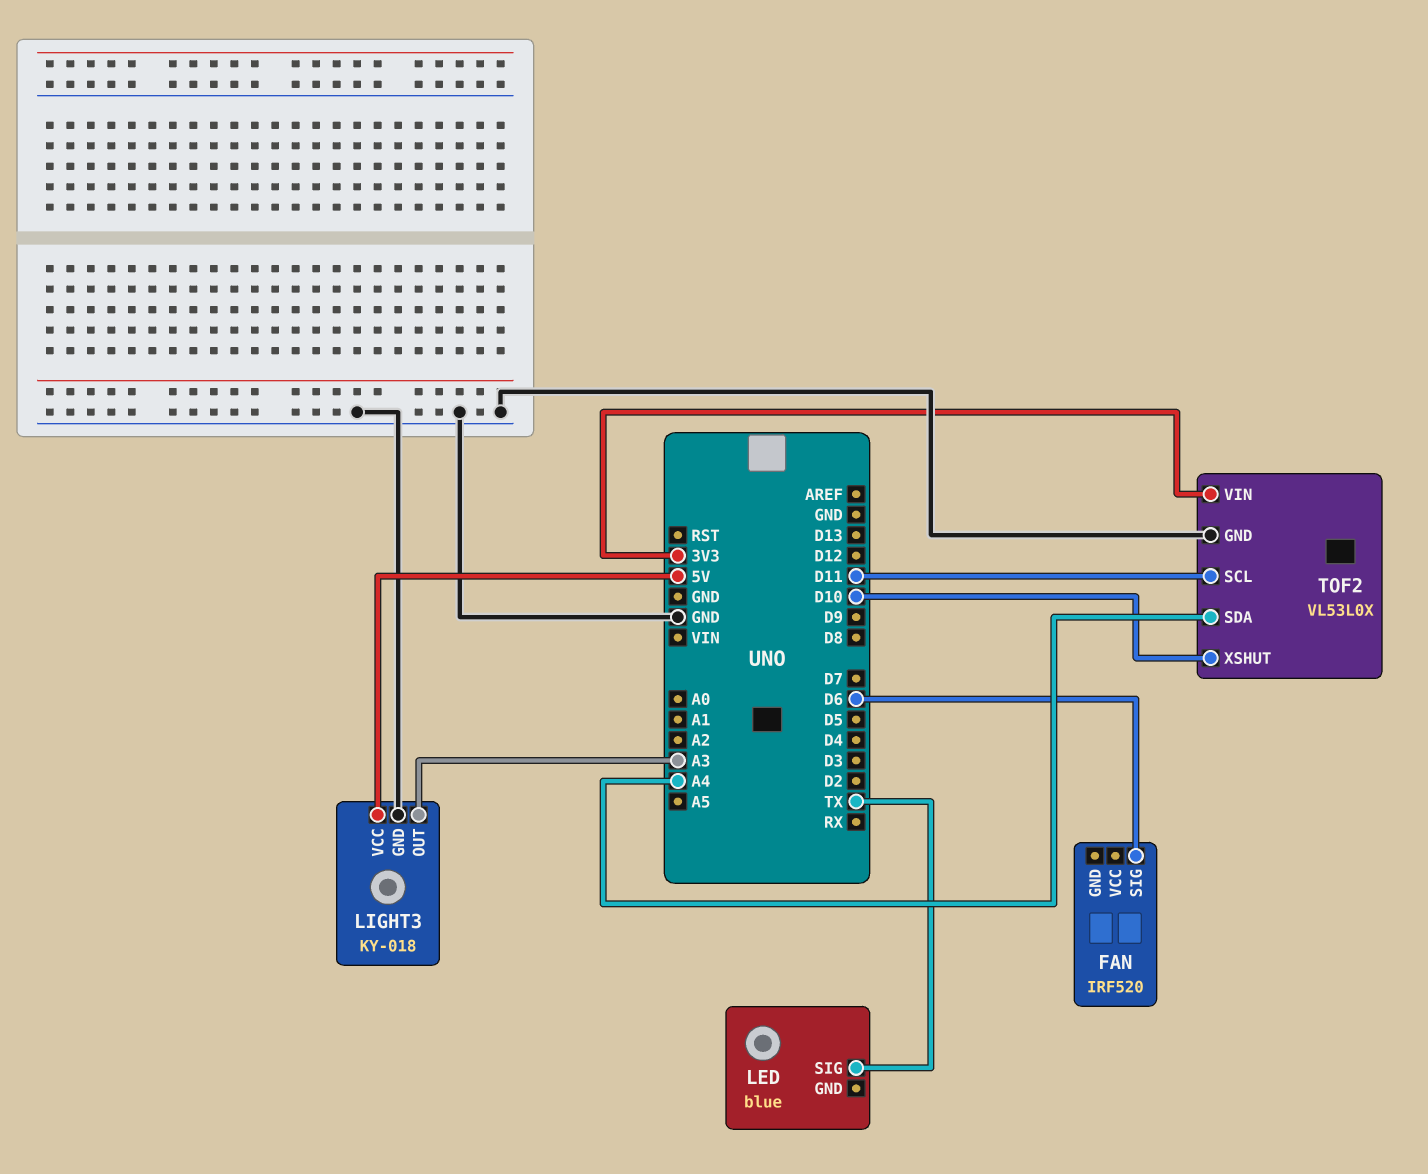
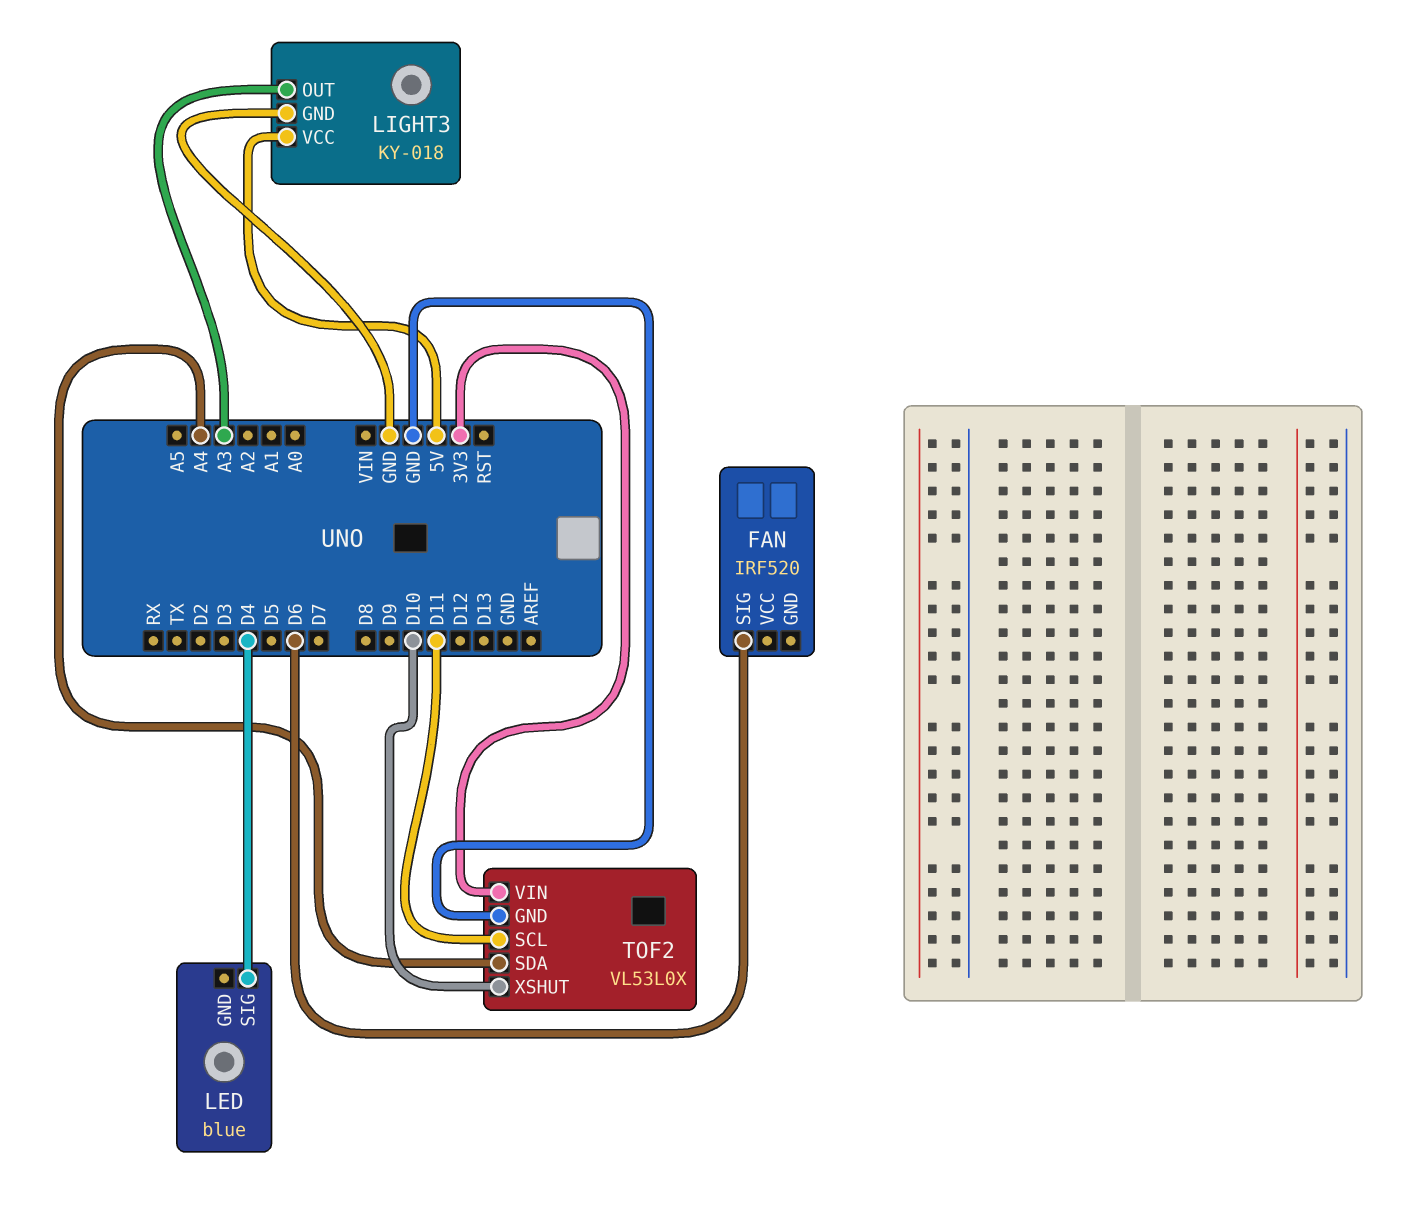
LED pin SIG: TX -> D4

